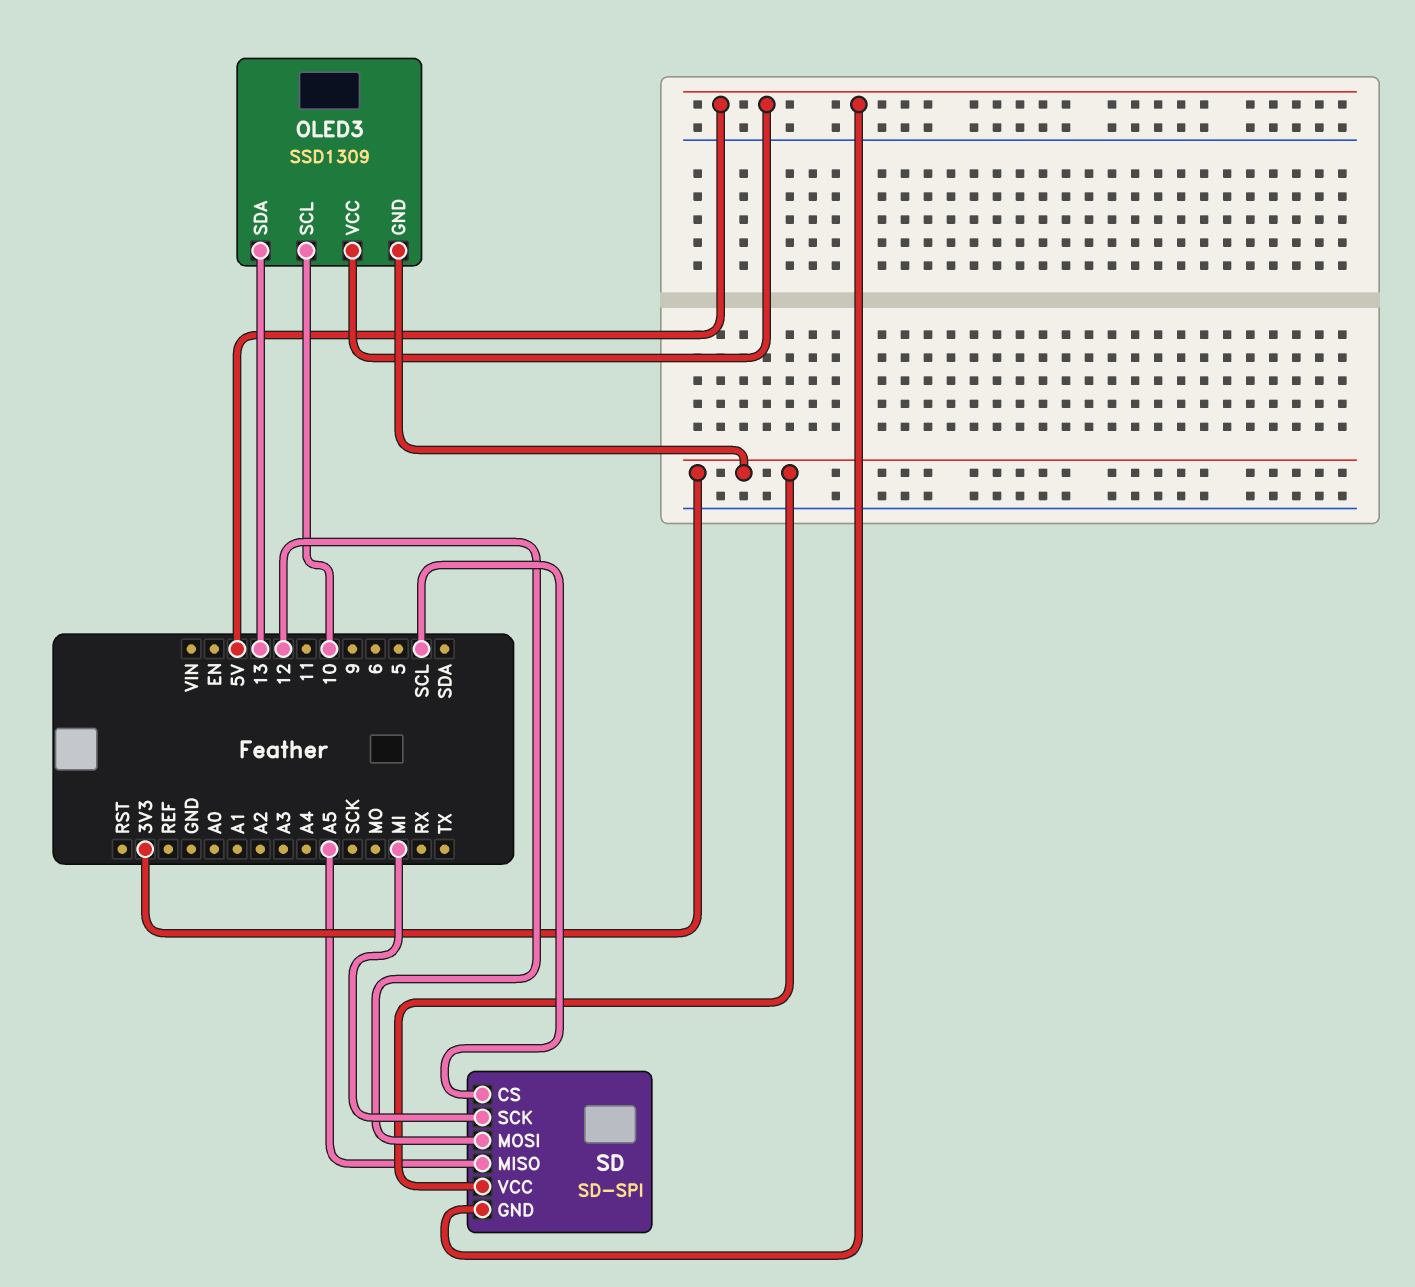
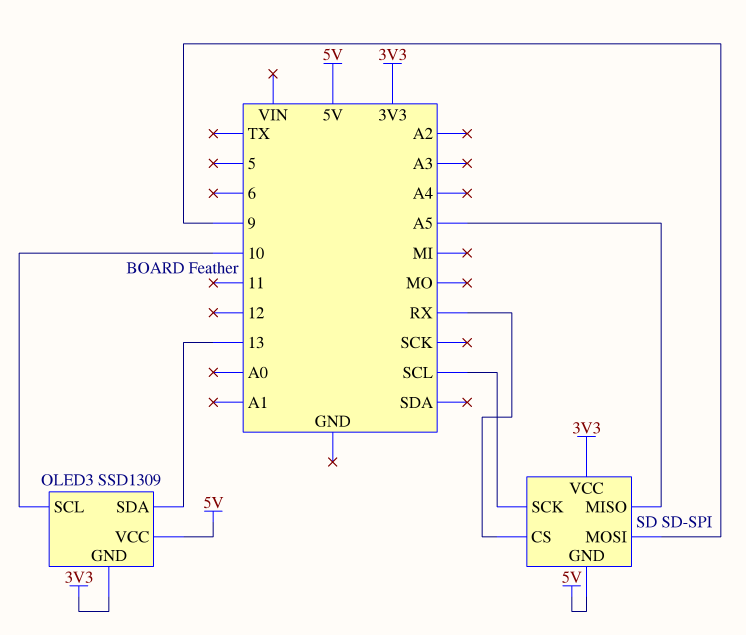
SD pin CS: SCL -> RX
SD pin MOSI: 12 -> 9
SD pin SCK: MI -> SCL

